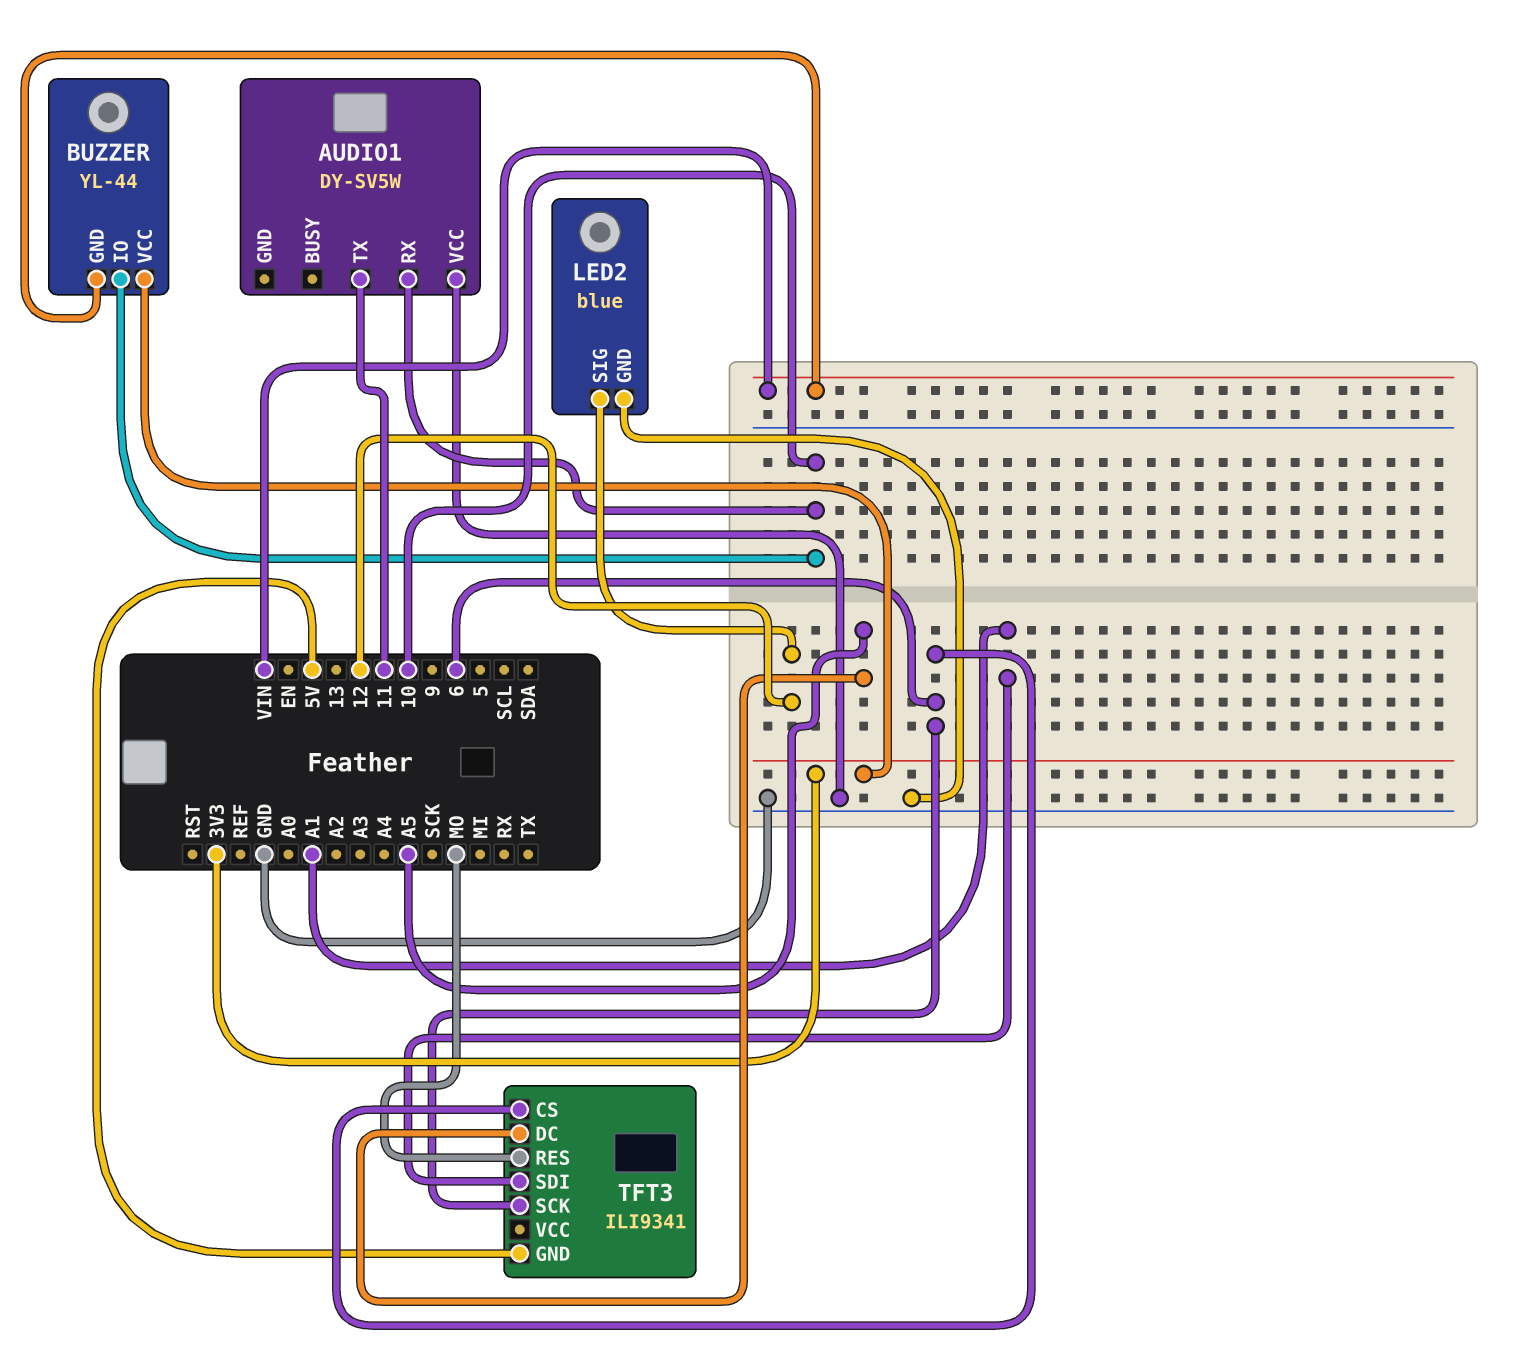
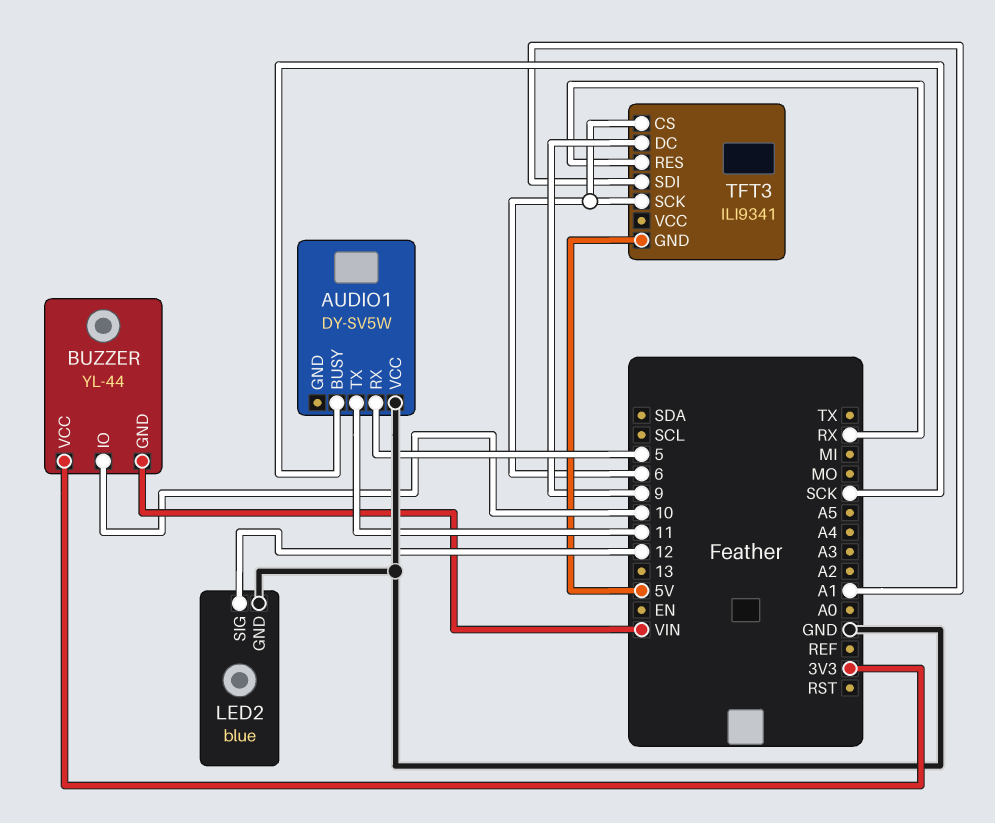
AUDIO1 pin BUSY: none -> SCK
AUDIO1 pin RX: 10 -> 5
TFT3 pin DC: A5 -> 9
TFT3 pin RES: MO -> RX

